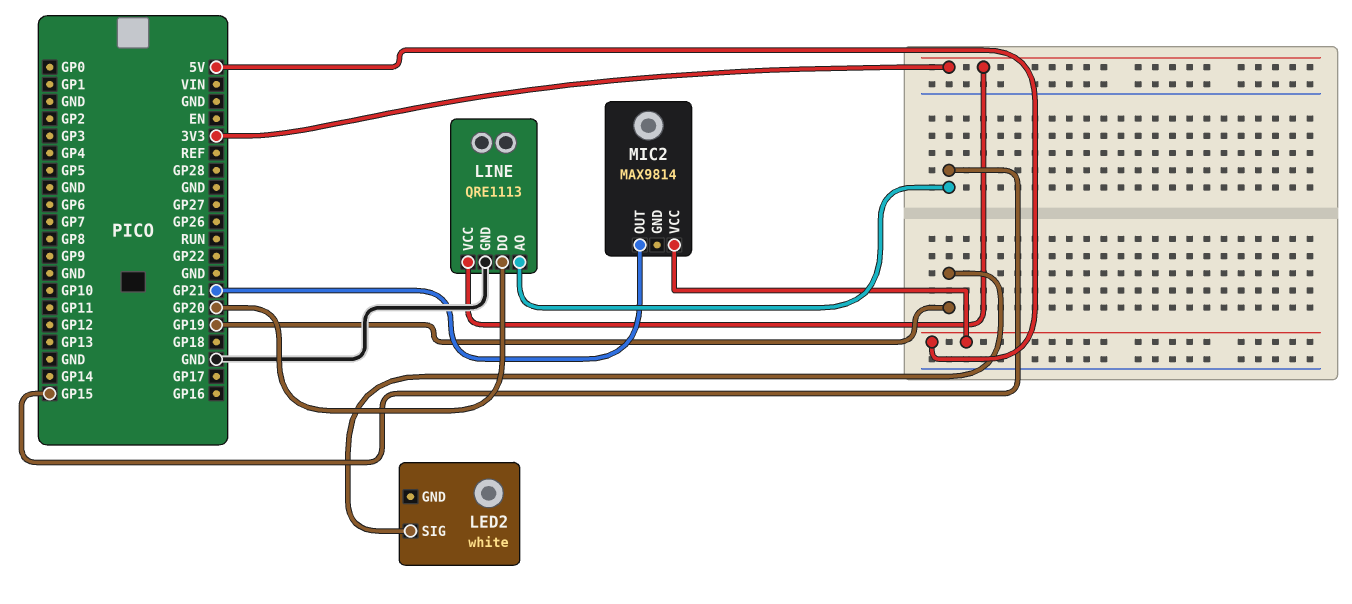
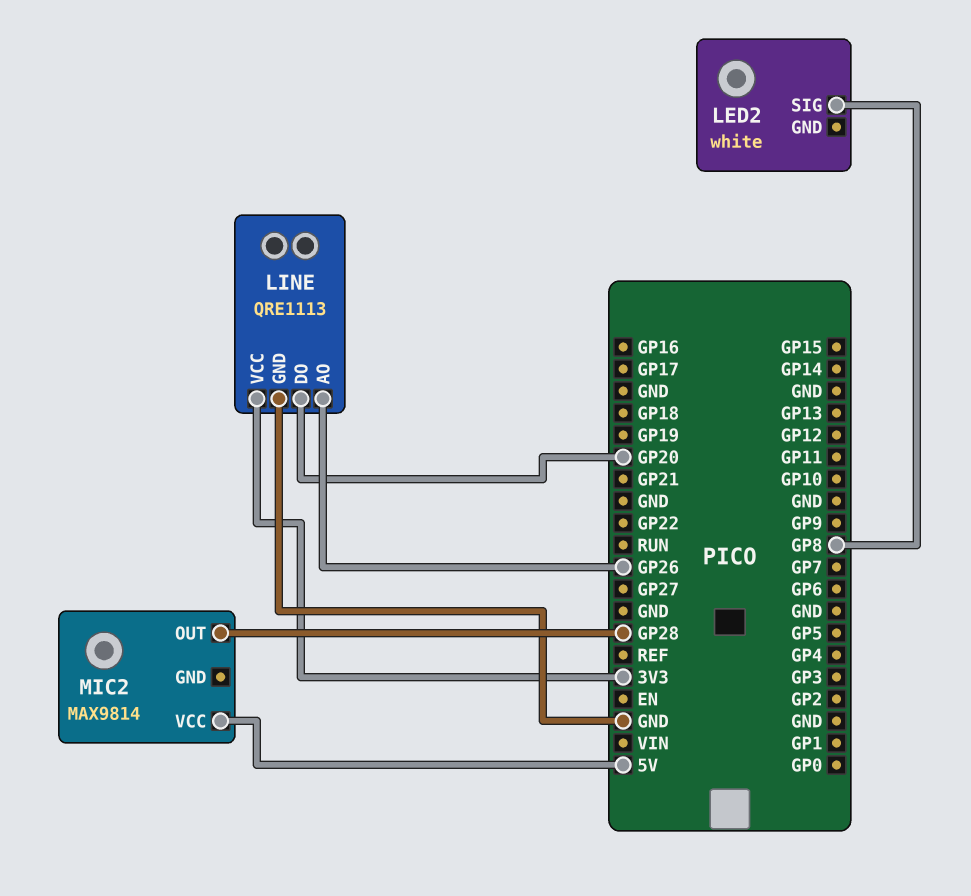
LED2 pin SIG: GP19 -> GP8
LINE pin AO: GP15 -> GP26
MIC2 pin OUT: GP21 -> GP28

